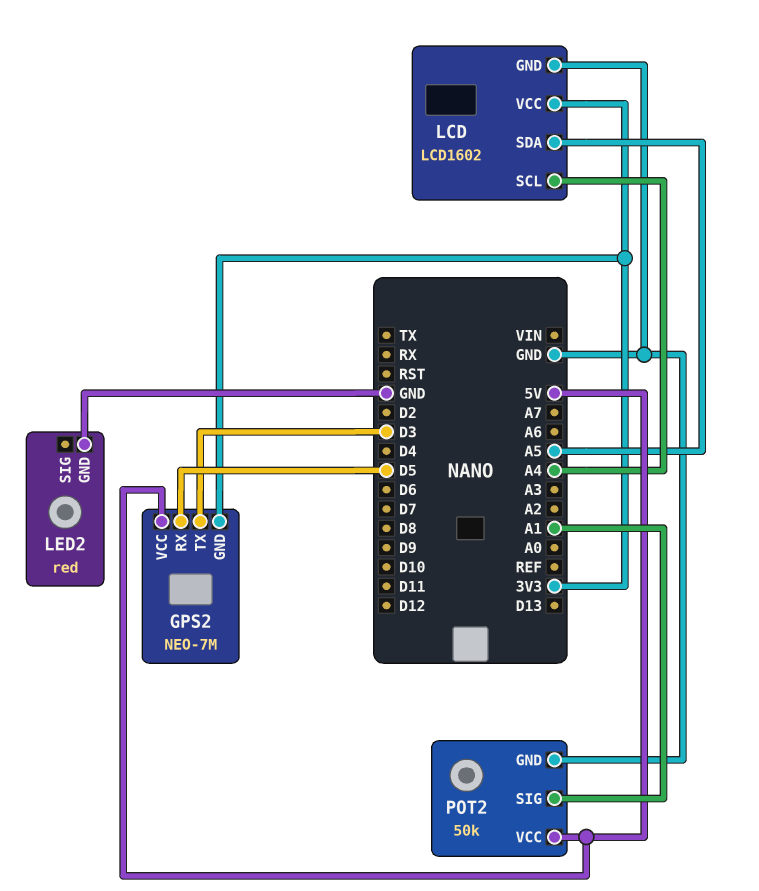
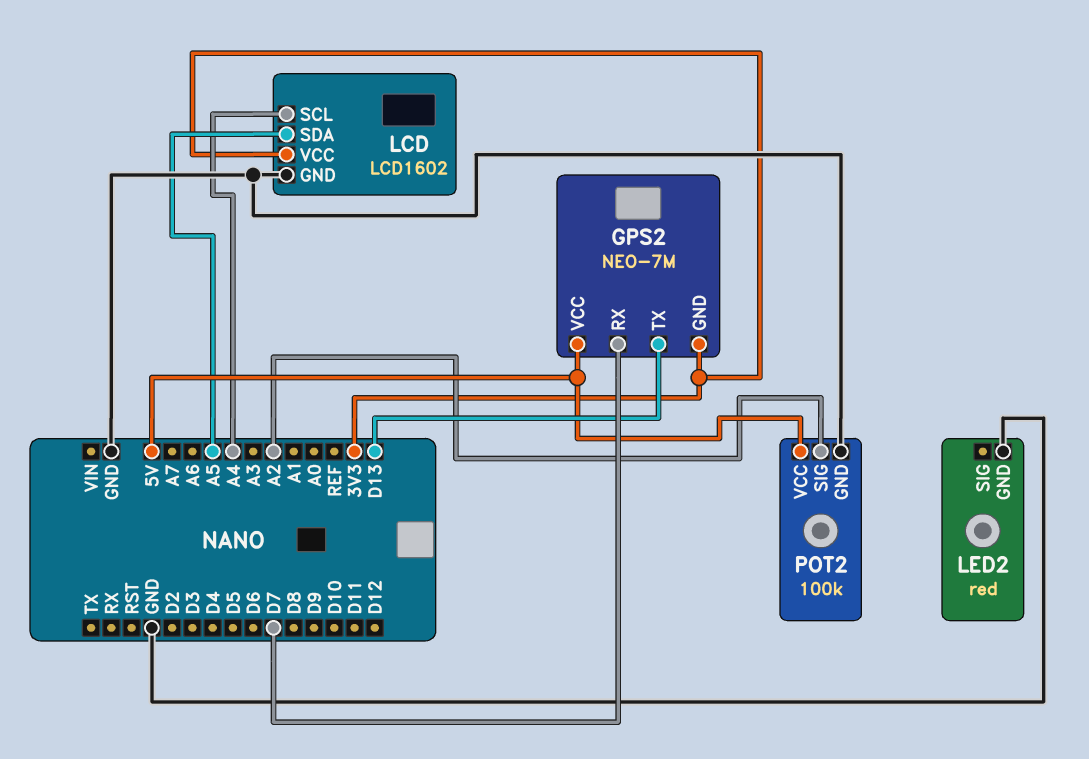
GPS2 pin RX: D5 -> D7
GPS2 pin TX: D3 -> D13
POT2: 50k -> 100k
POT2 pin SIG: A1 -> A2

